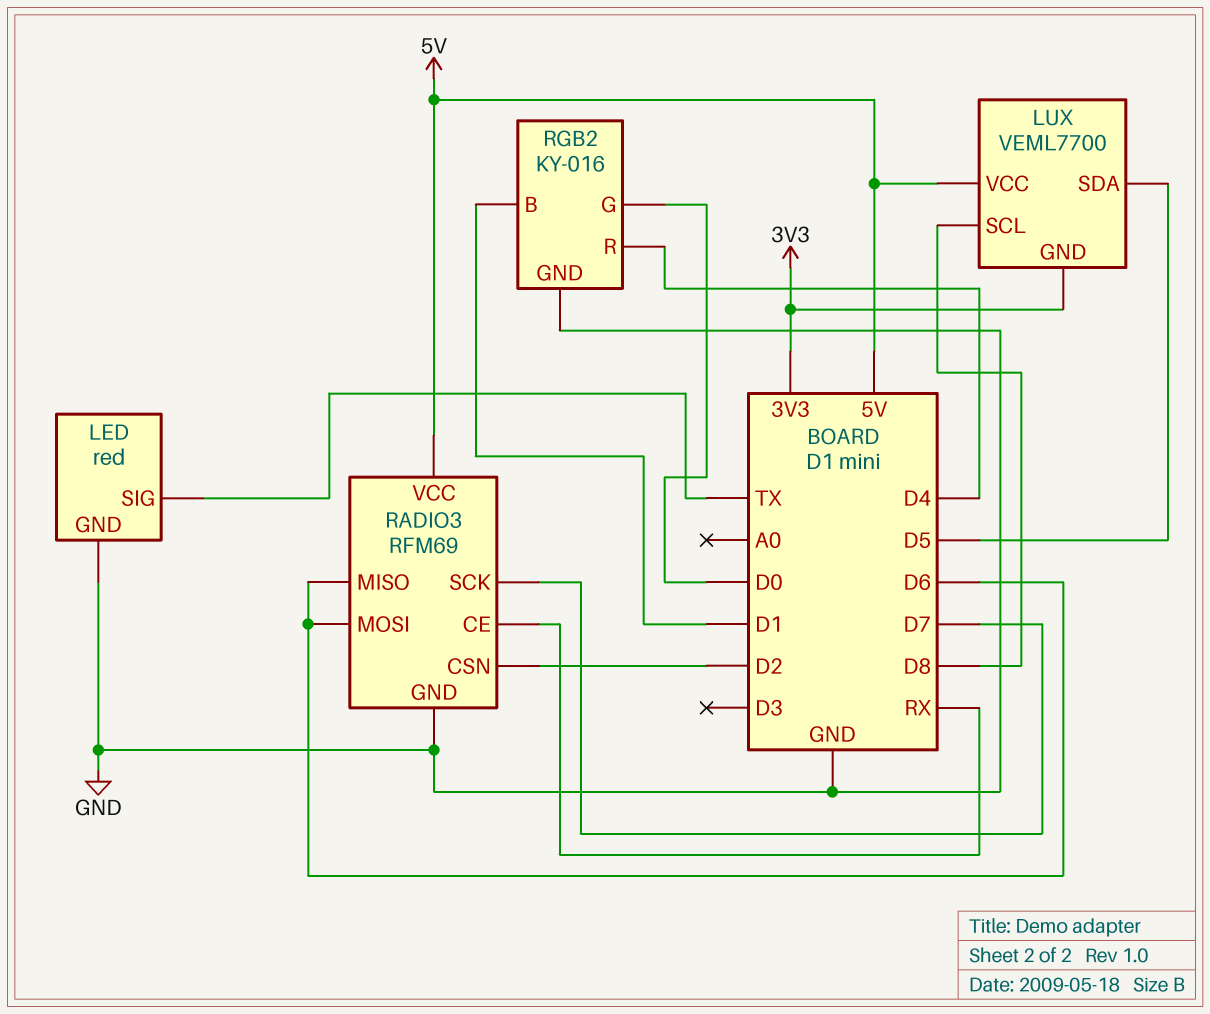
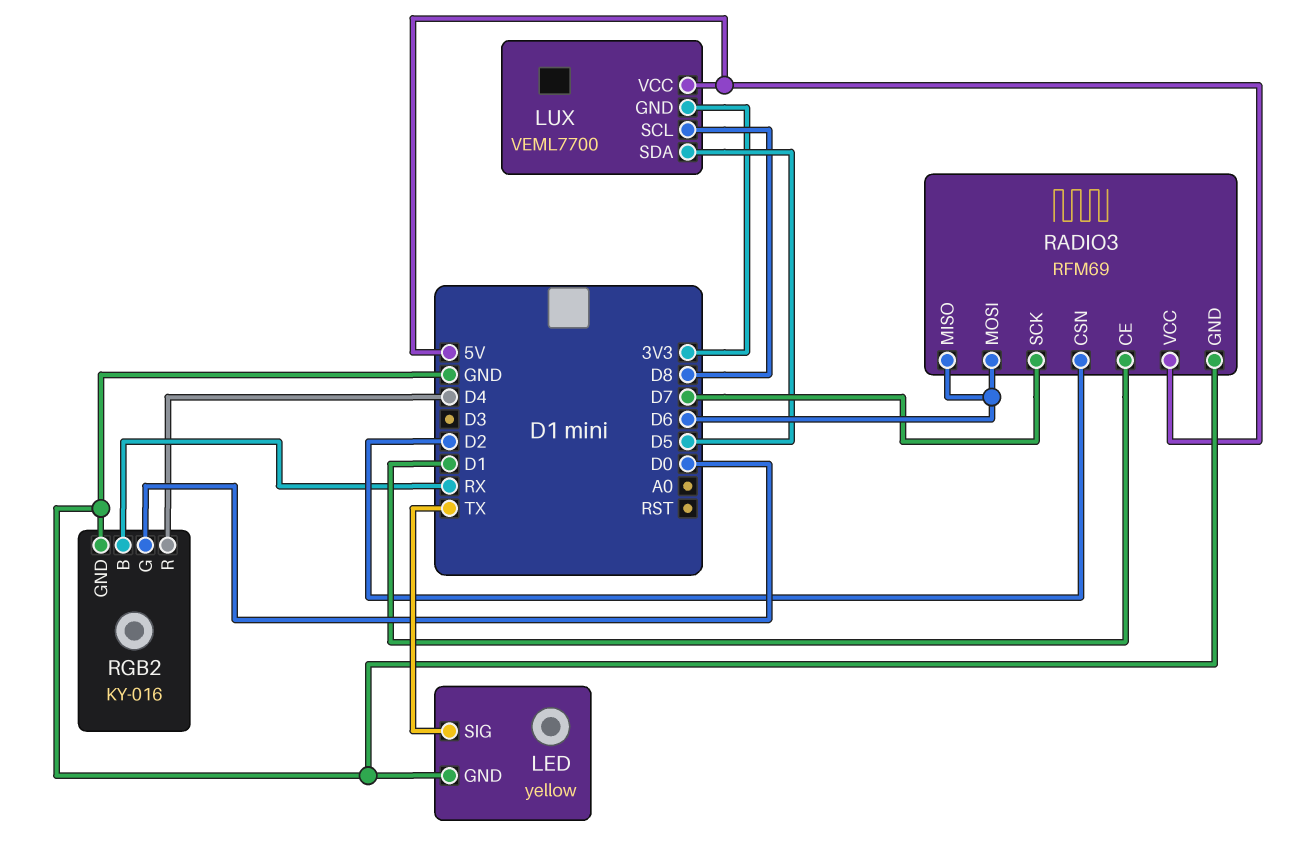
LED: red -> yellow
RADIO3 pin CE: RX -> D1
RGB2 pin B: D1 -> RX

